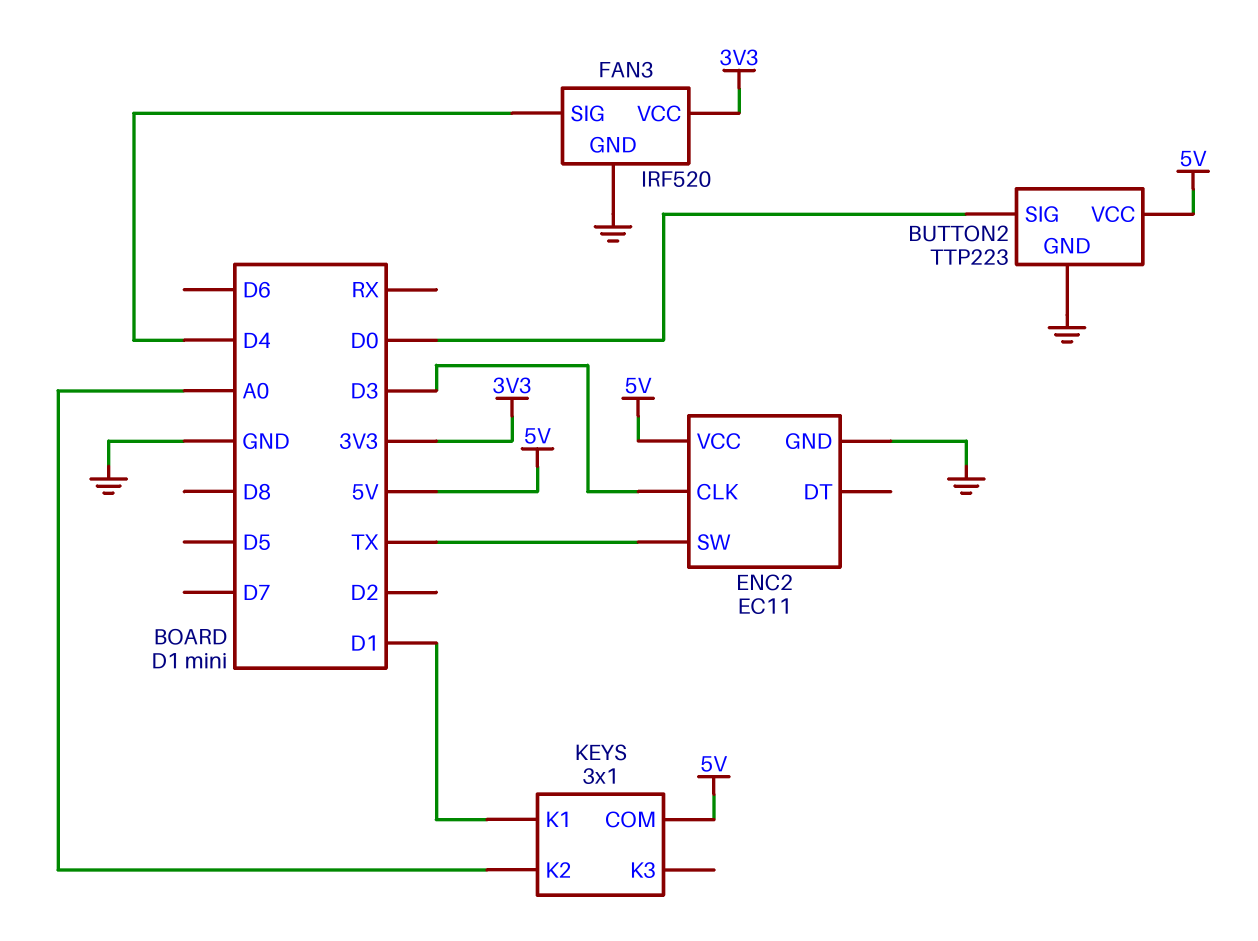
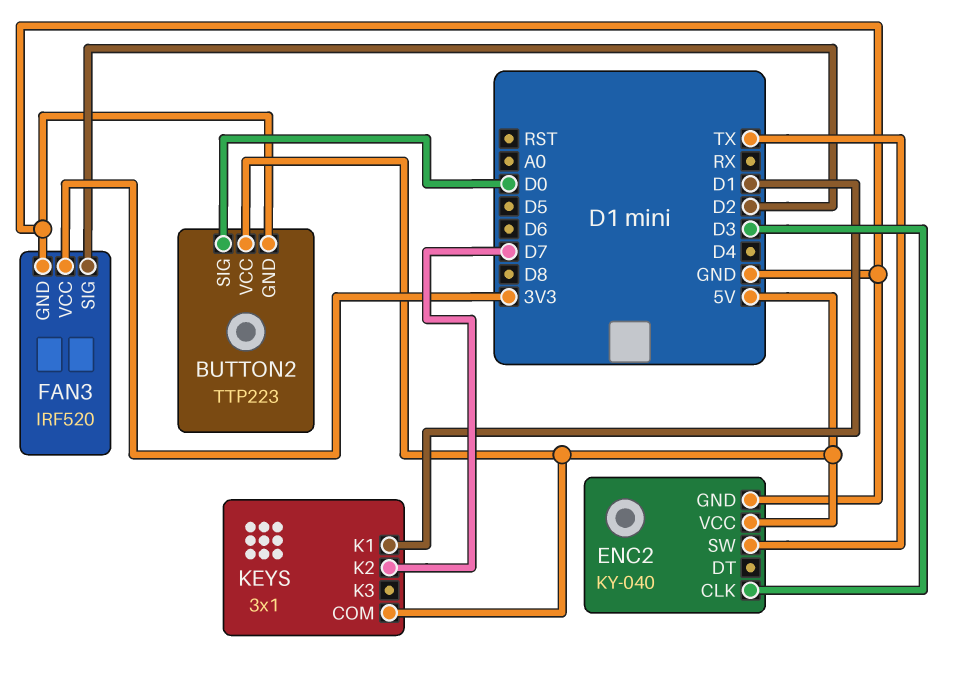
ENC2: EC11 -> KY-040
FAN3 pin SIG: D4 -> D2
KEYS pin K2: A0 -> D7

